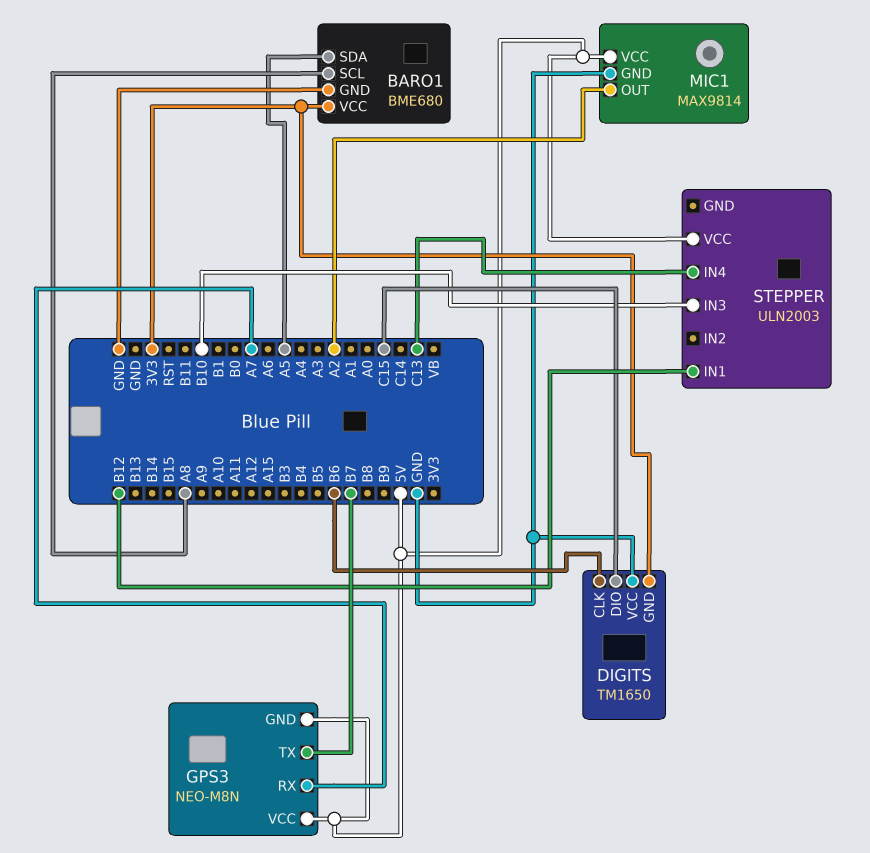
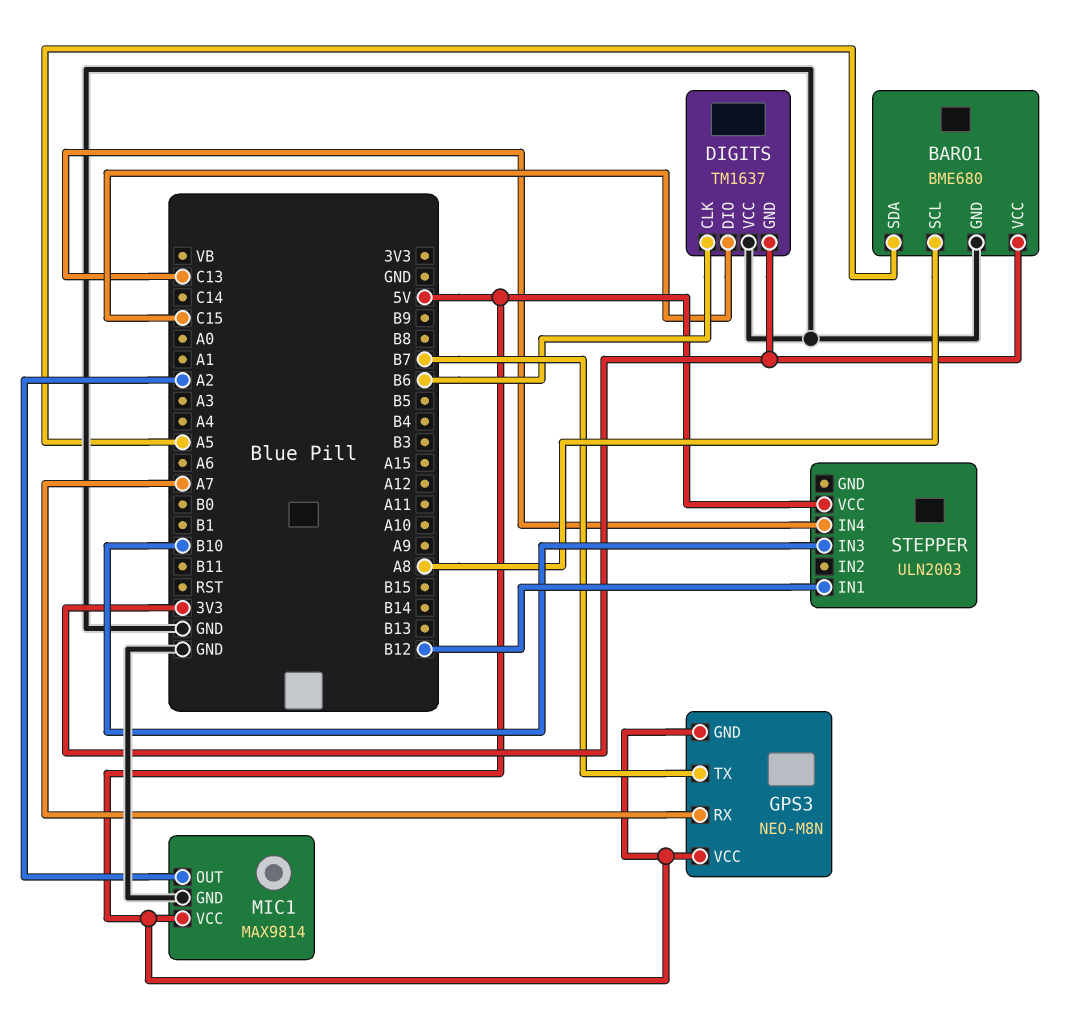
DIGITS: TM1650 -> TM1637

